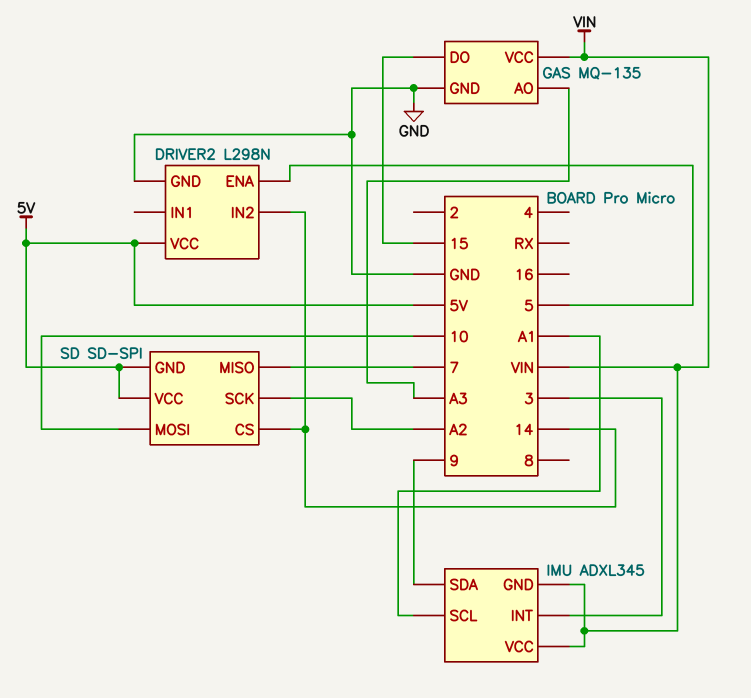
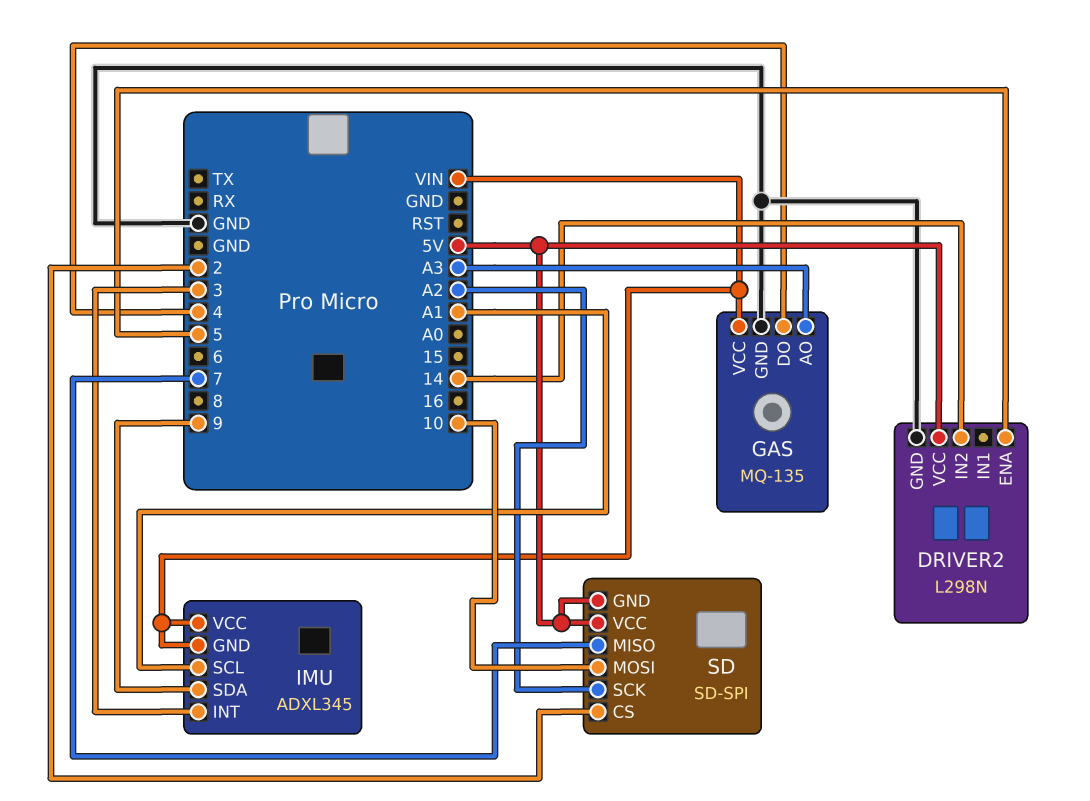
GAS pin DO: 15 -> 4
SD pin CS: 14 -> 2

